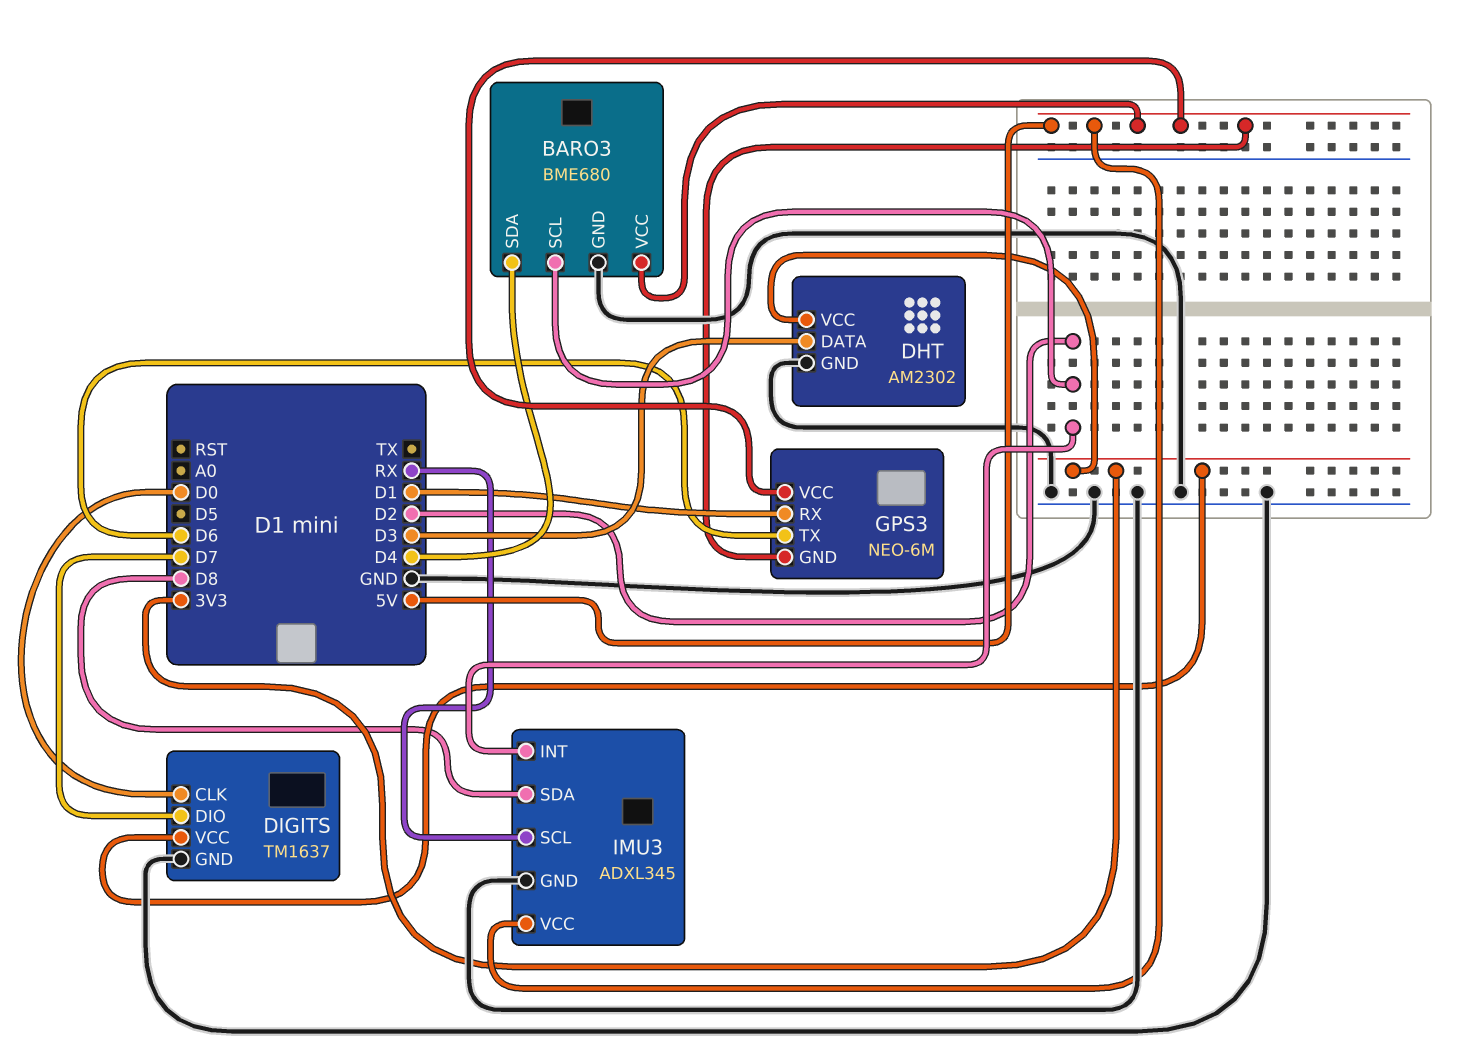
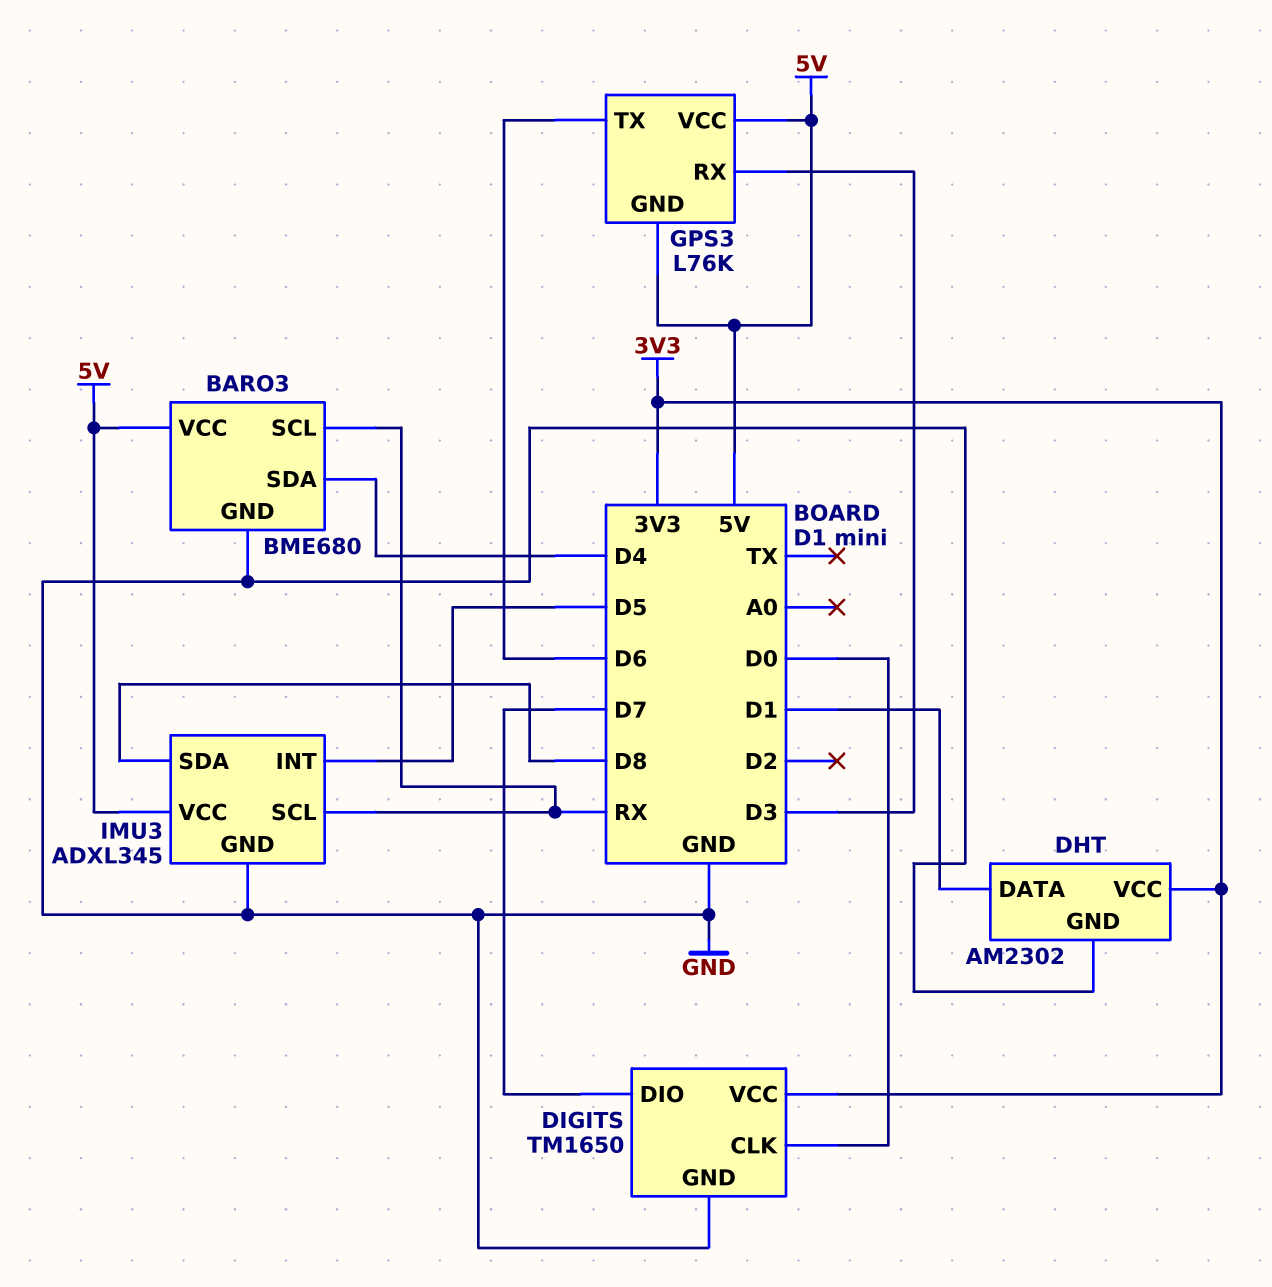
BARO3 pin SCL: D2 -> RX
DHT pin DATA: D3 -> D1
DIGITS: TM1637 -> TM1650
GPS3: NEO-6M -> L76K
GPS3 pin RX: D1 -> D3
IMU3 pin INT: D2 -> D5

